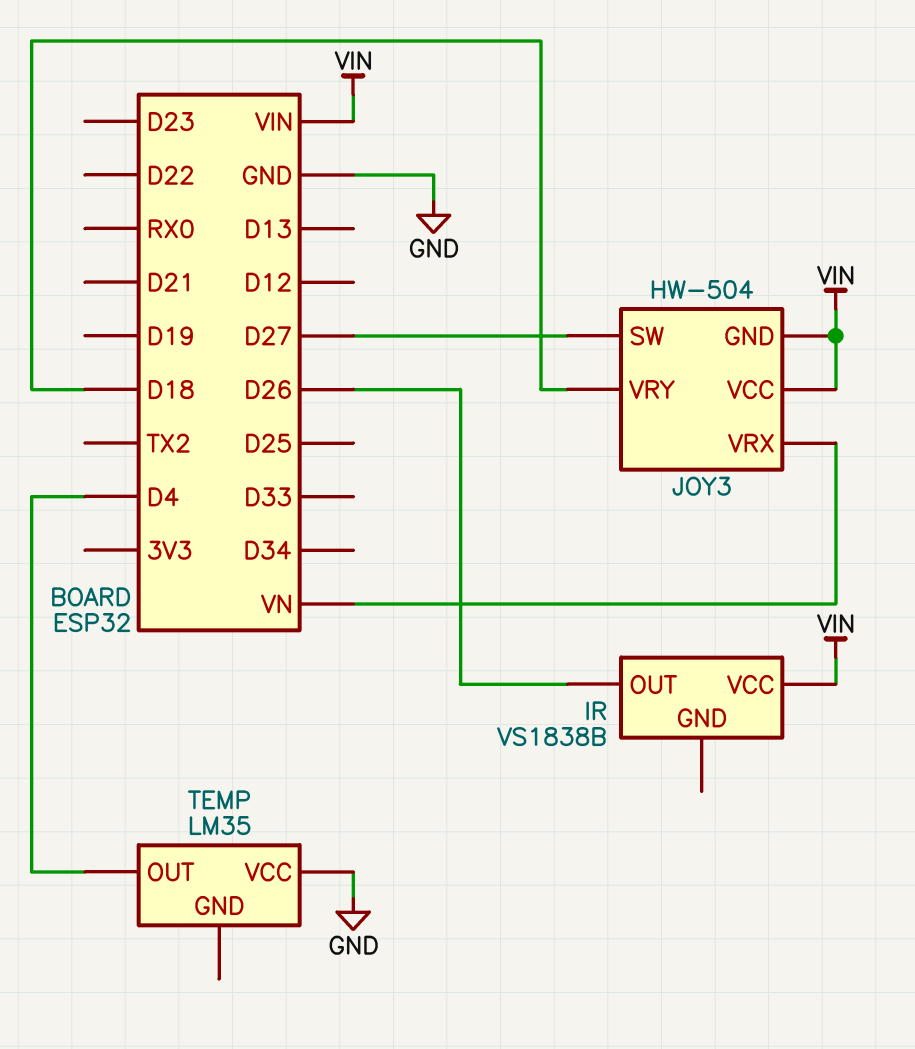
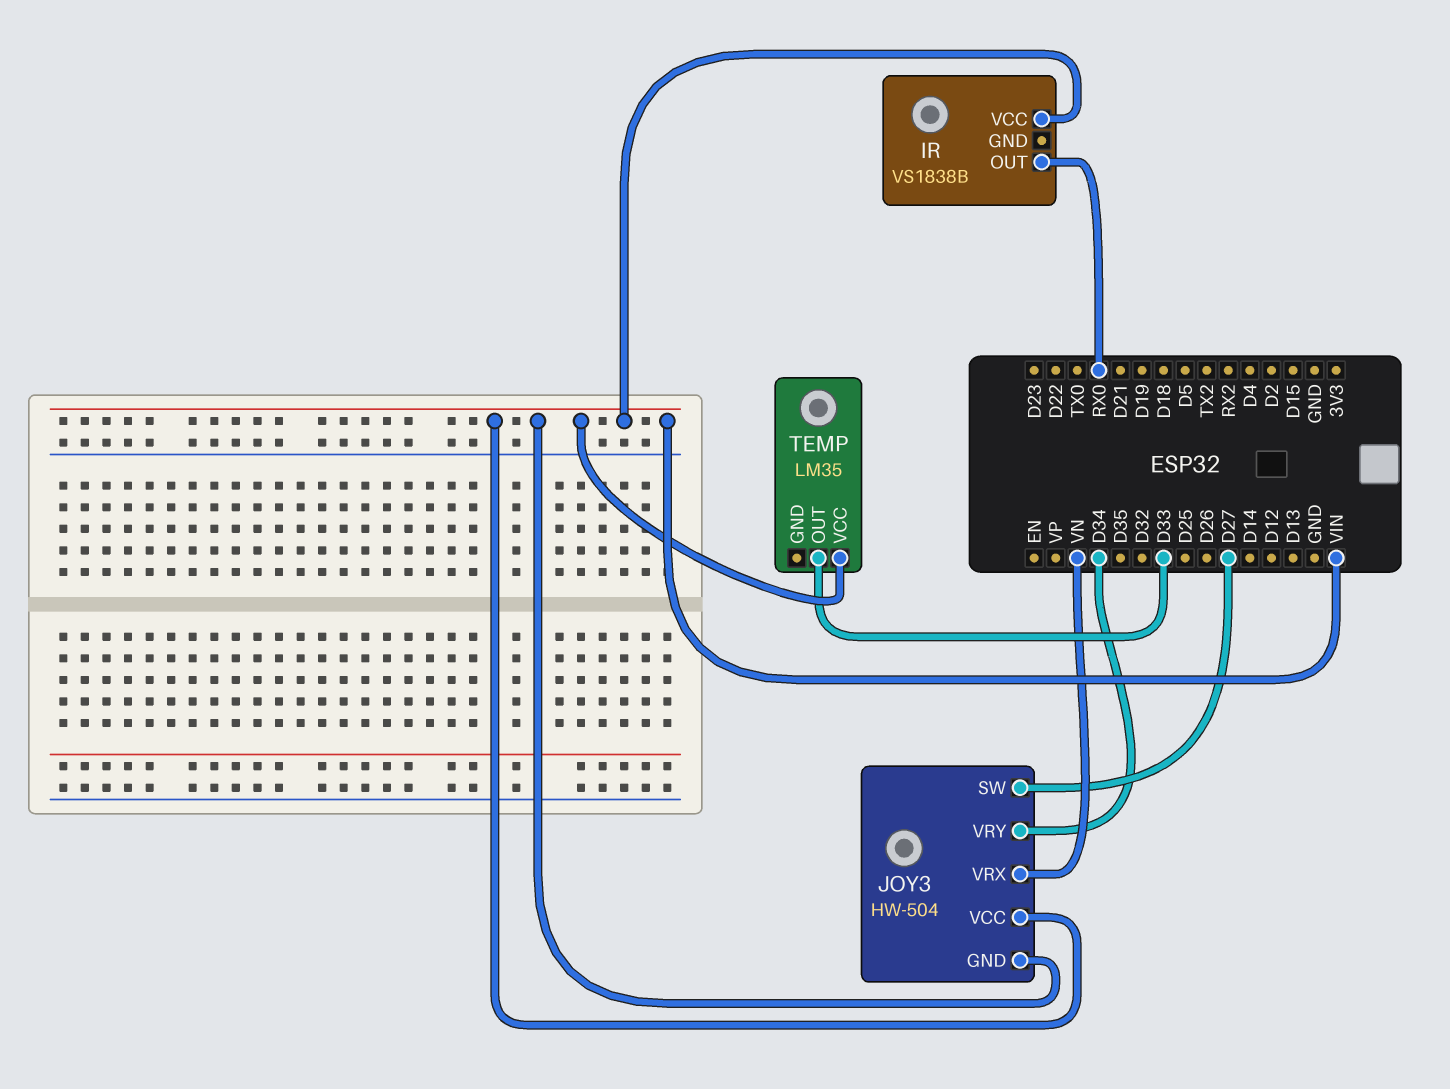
IR pin OUT: D26 -> RX0
JOY3 pin VRY: D18 -> D34
TEMP pin OUT: D4 -> D33
TEMP pin VCC: GND -> VIN

